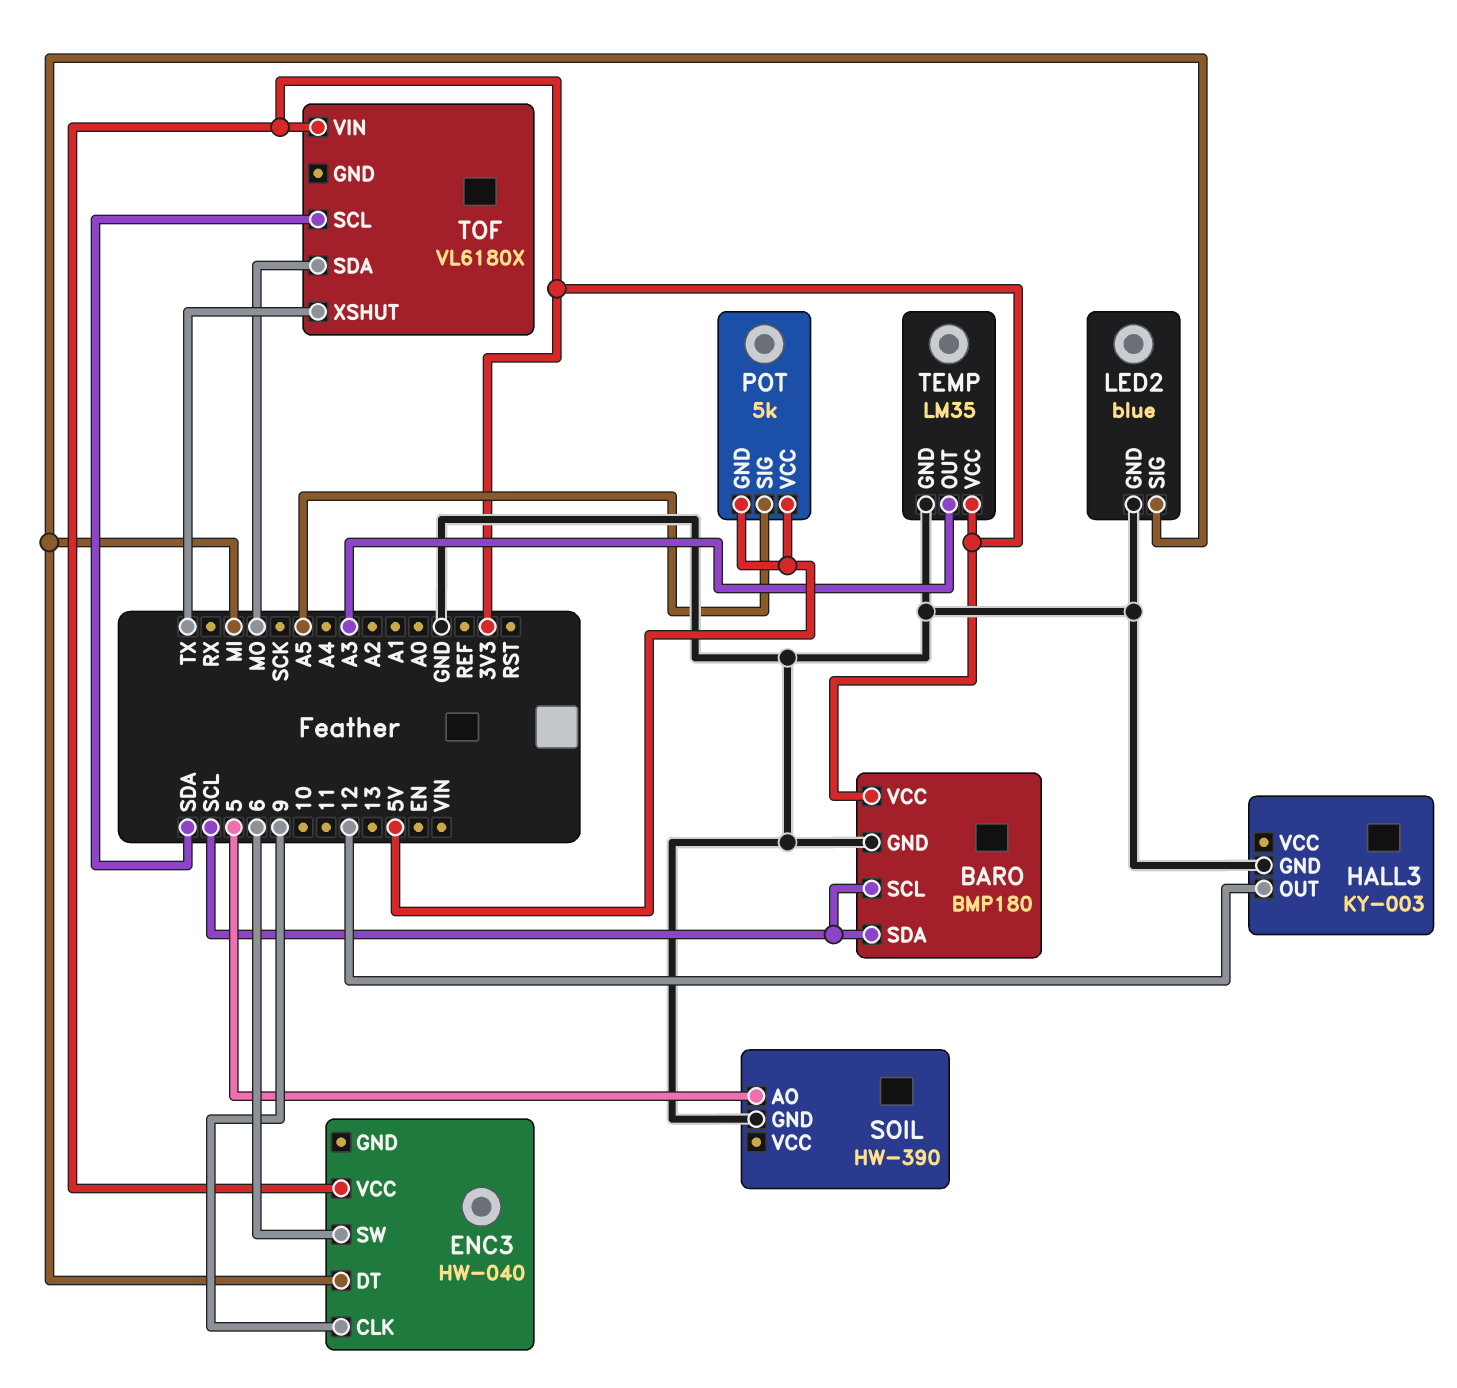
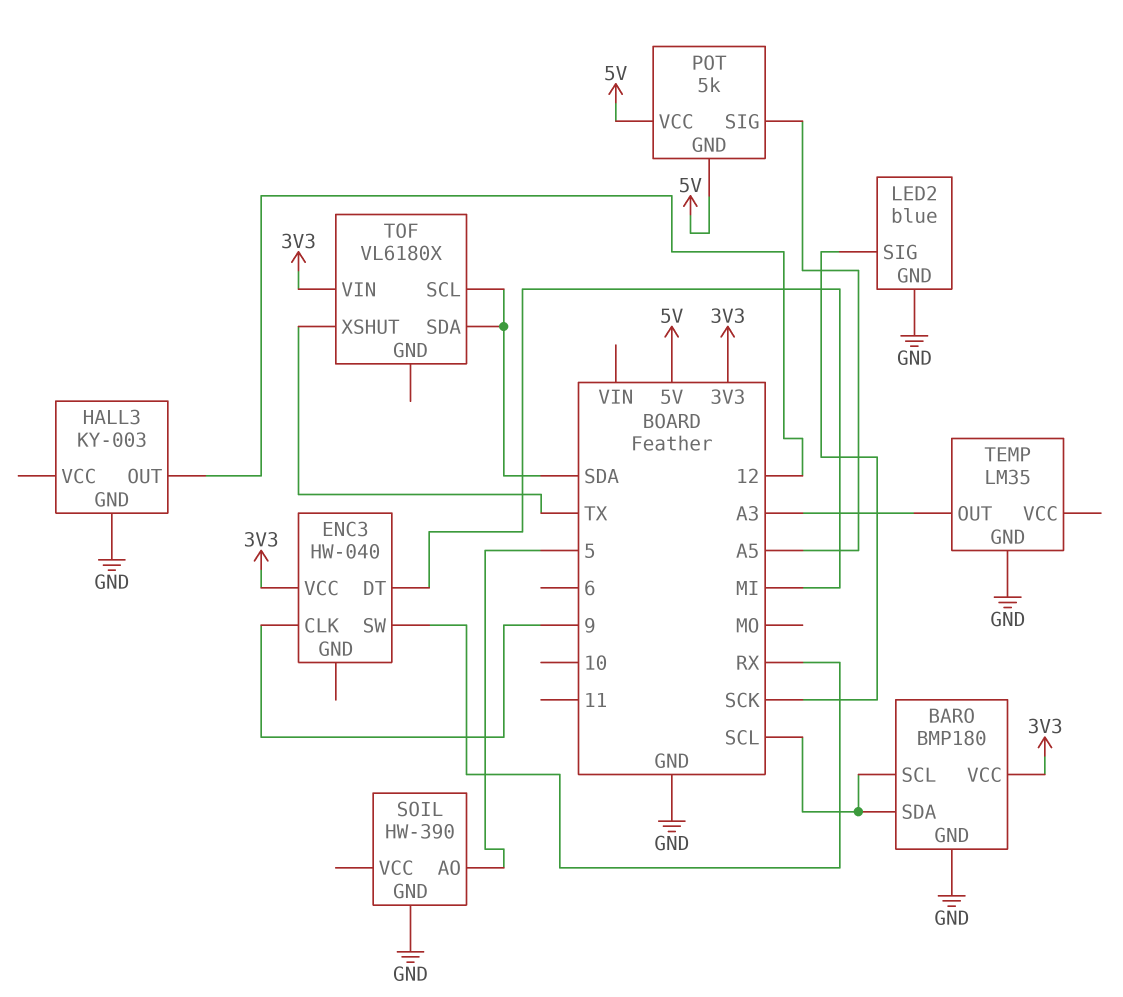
ENC3 pin SW: 6 -> RX
LED2 pin SIG: MI -> SCK
TEMP pin VCC: 3V3 -> none
TOF pin SDA: MO -> SDA

